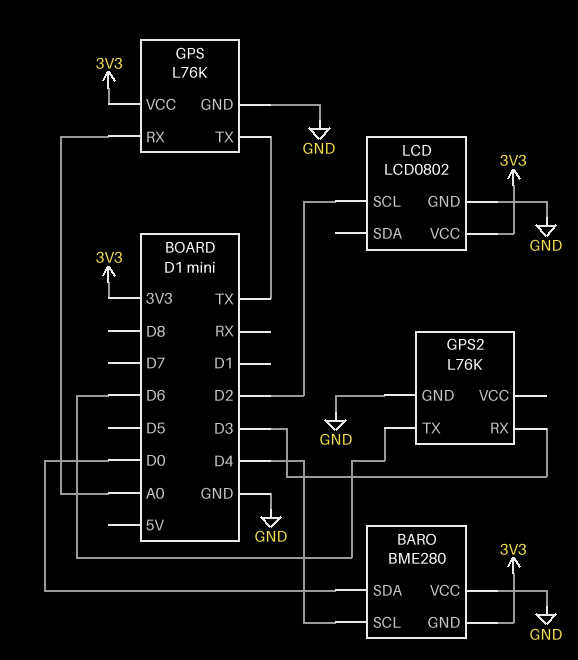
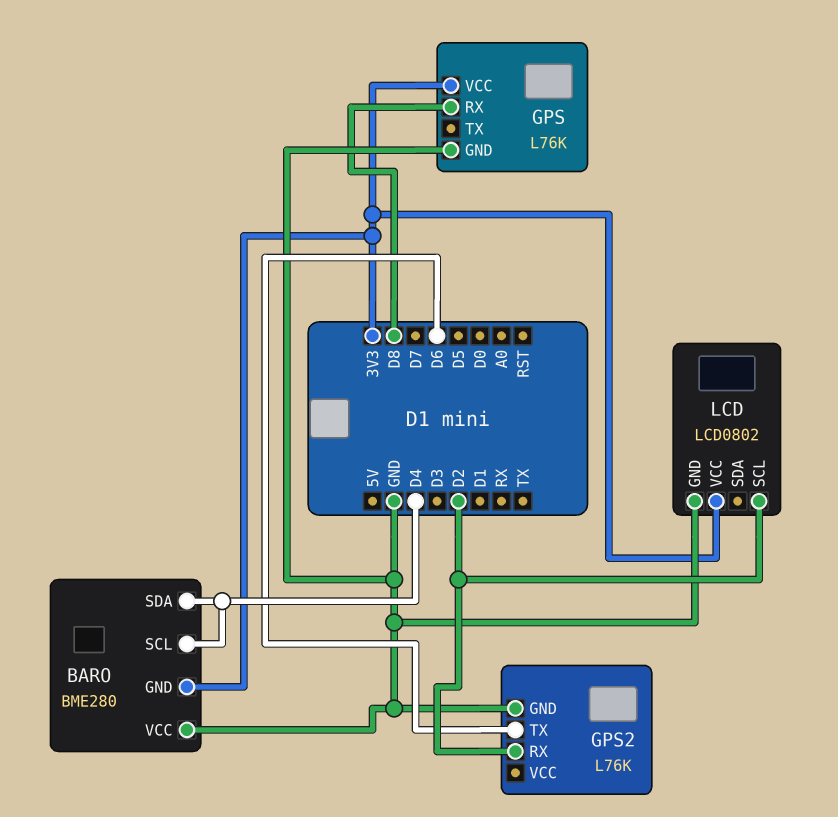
BARO pin SDA: D0 -> D4
GPS pin RX: A0 -> D8
GPS pin TX: TX -> none
GPS2 pin RX: D3 -> D2

